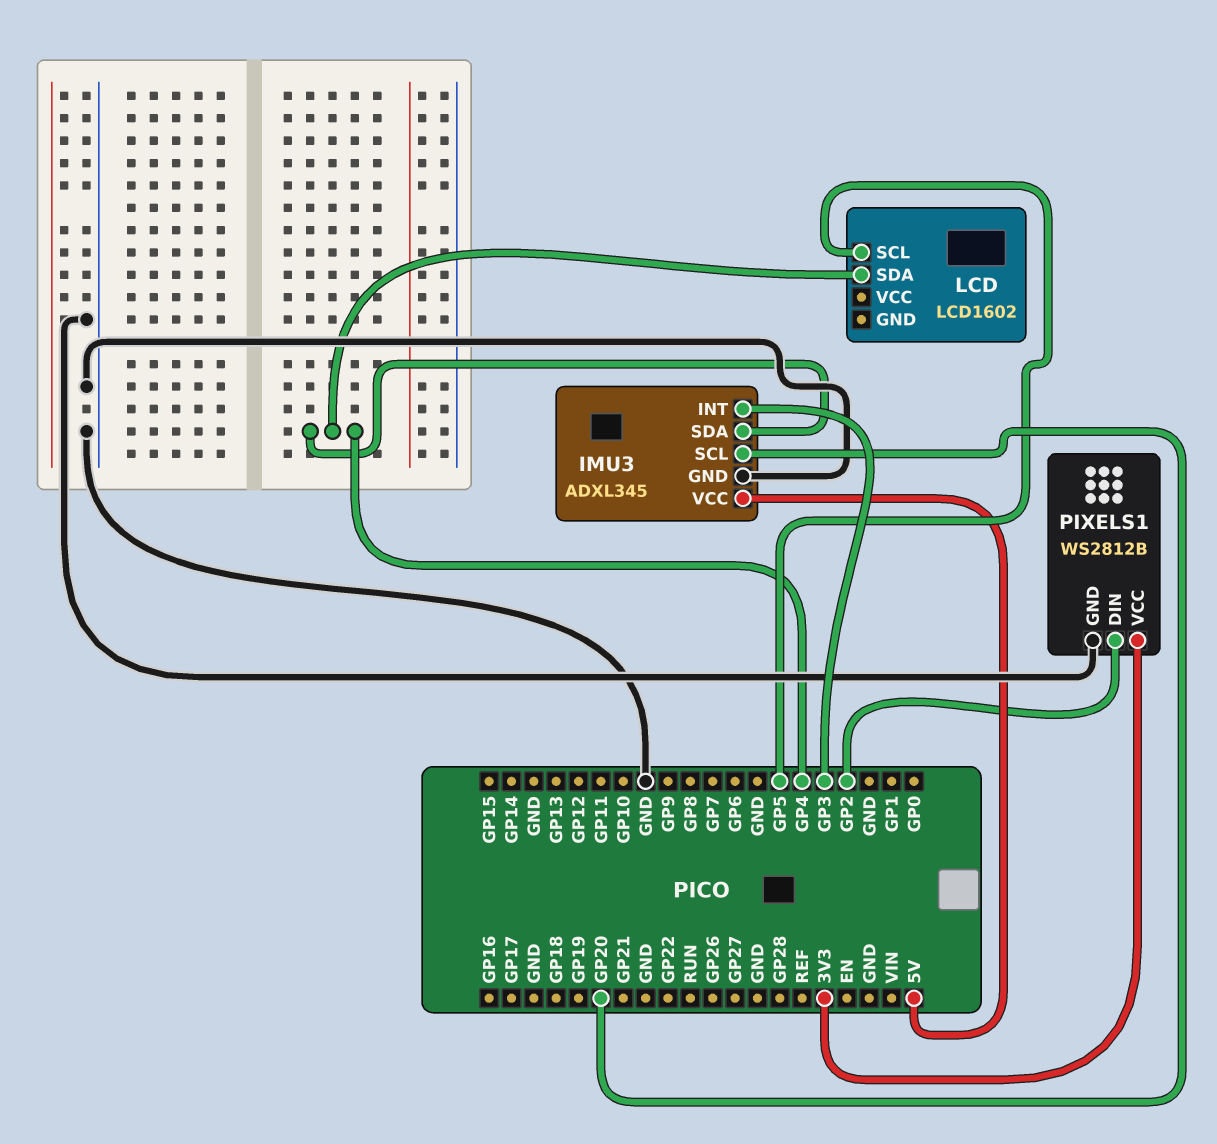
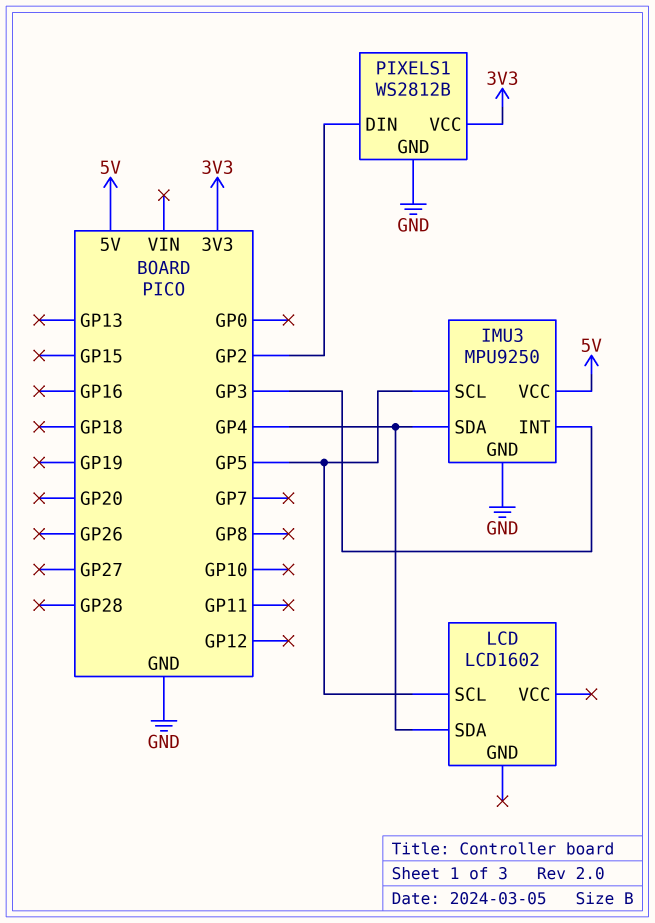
IMU3: ADXL345 -> MPU9250
IMU3 pin SCL: GP20 -> GP5

